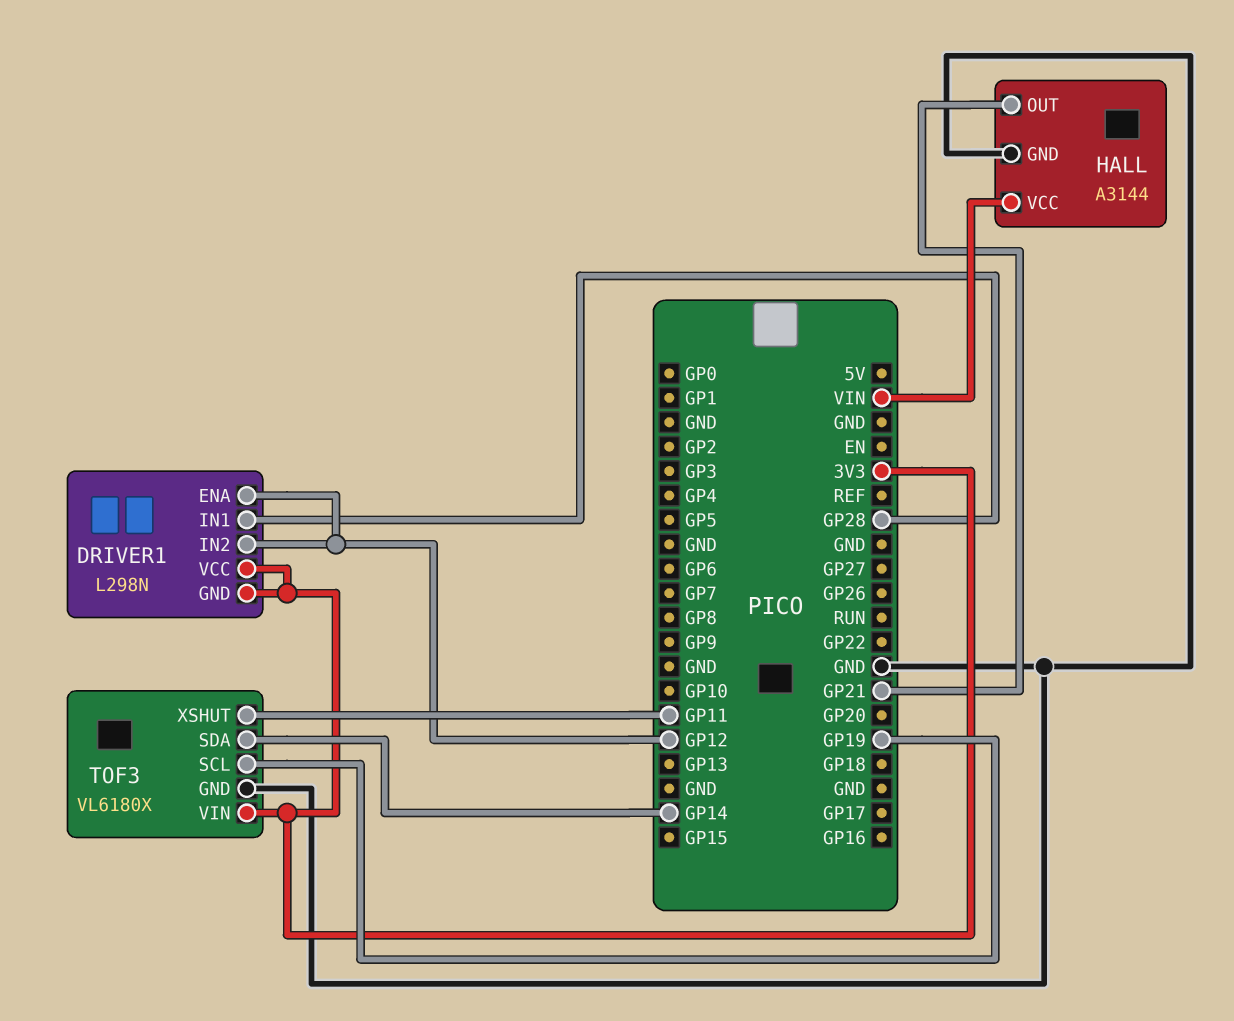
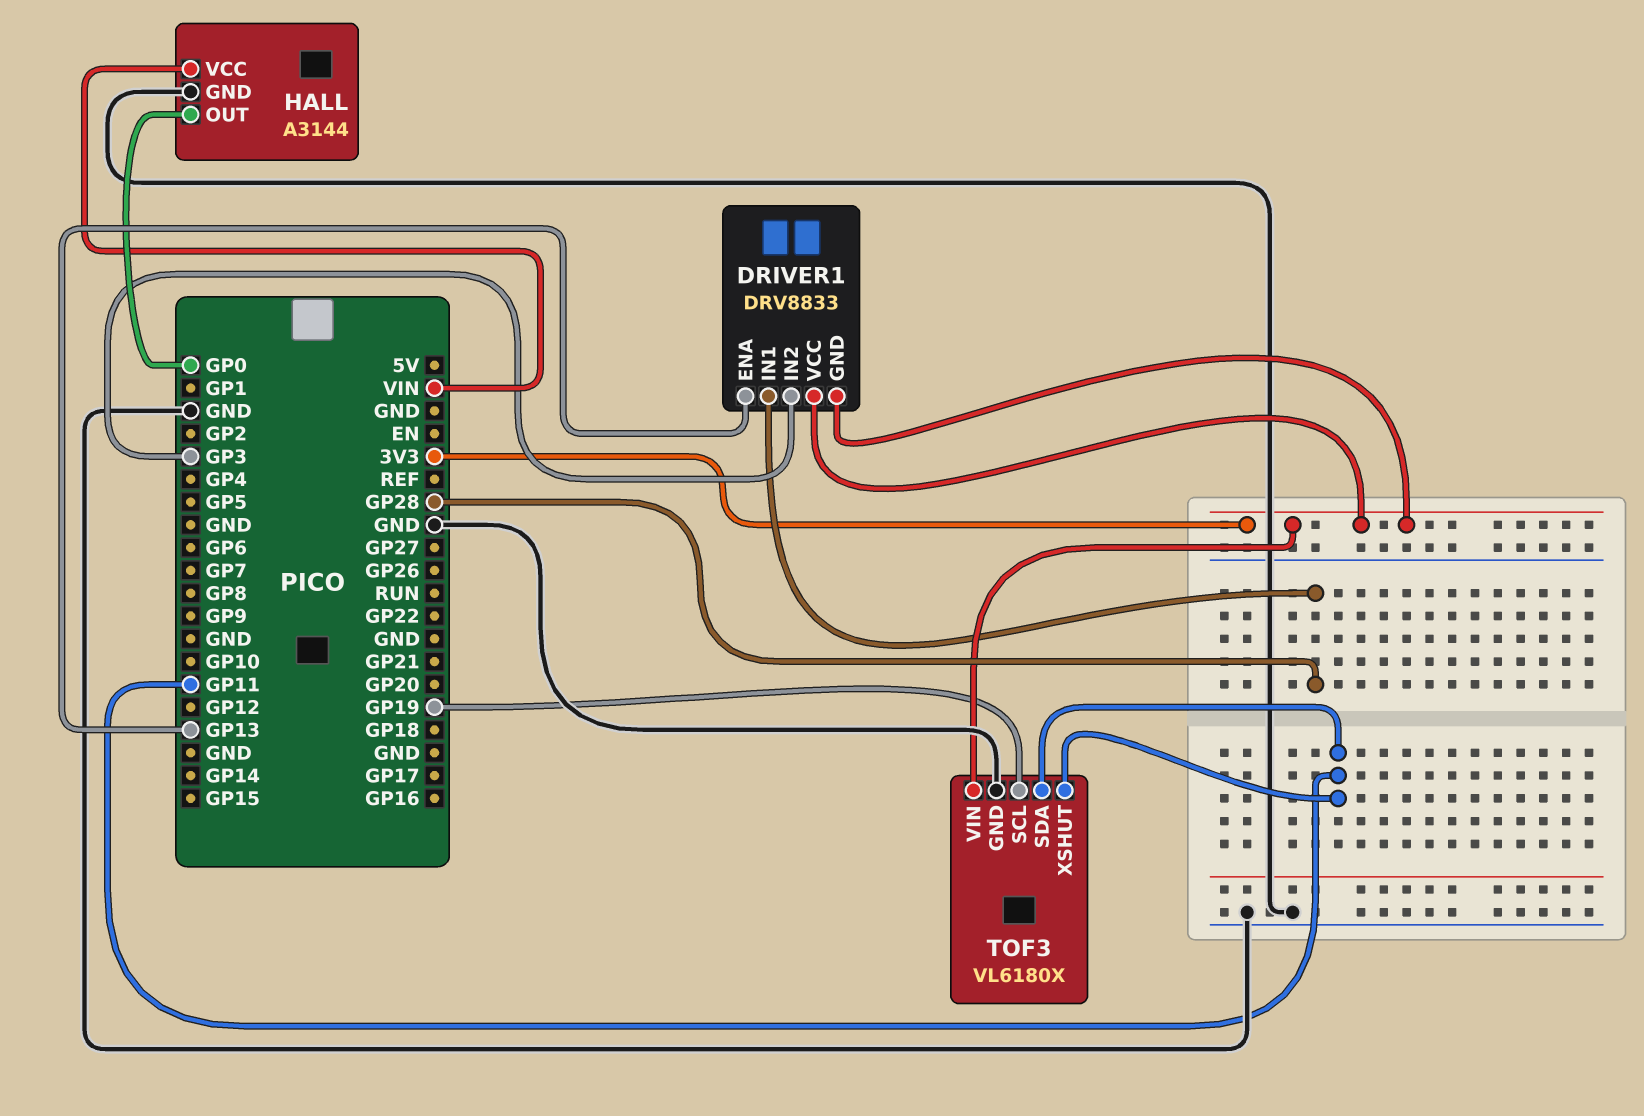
DRIVER1: L298N -> DRV8833
DRIVER1 pin ENA: GP12 -> GP13
DRIVER1 pin IN2: GP12 -> GP3
HALL pin OUT: GP21 -> GP0
TOF3 pin SDA: GP14 -> GP11

